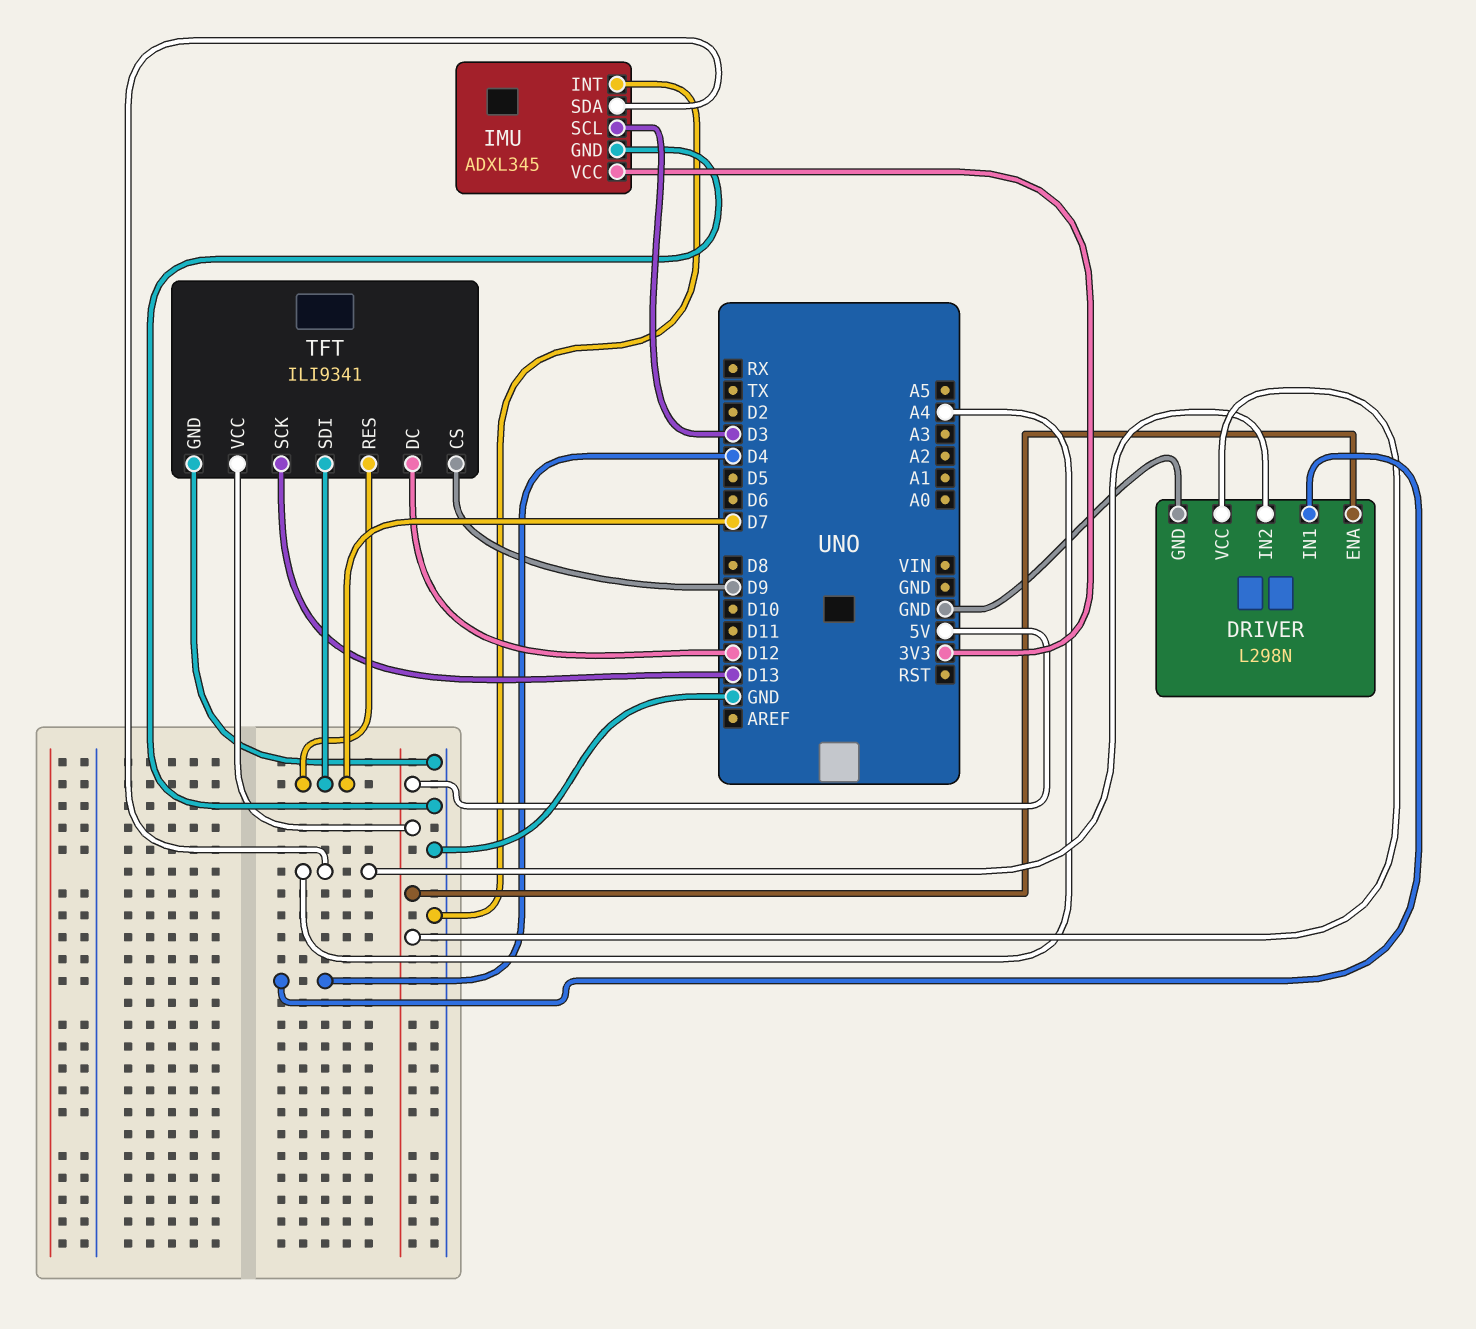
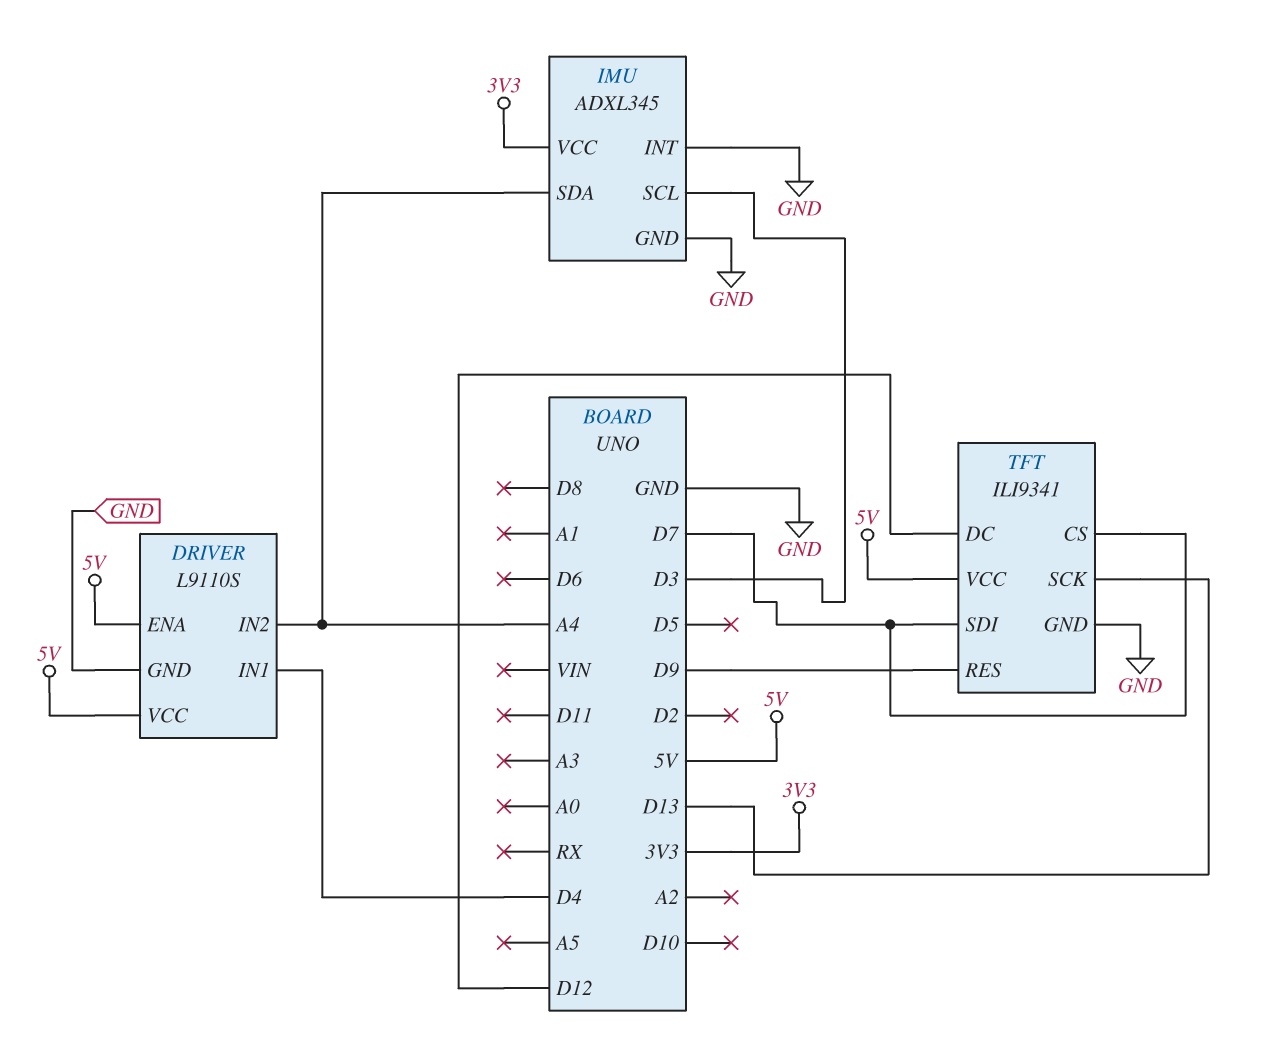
DRIVER: L298N -> L9110S
TFT pin CS: D9 -> D7
TFT pin RES: D7 -> D9

